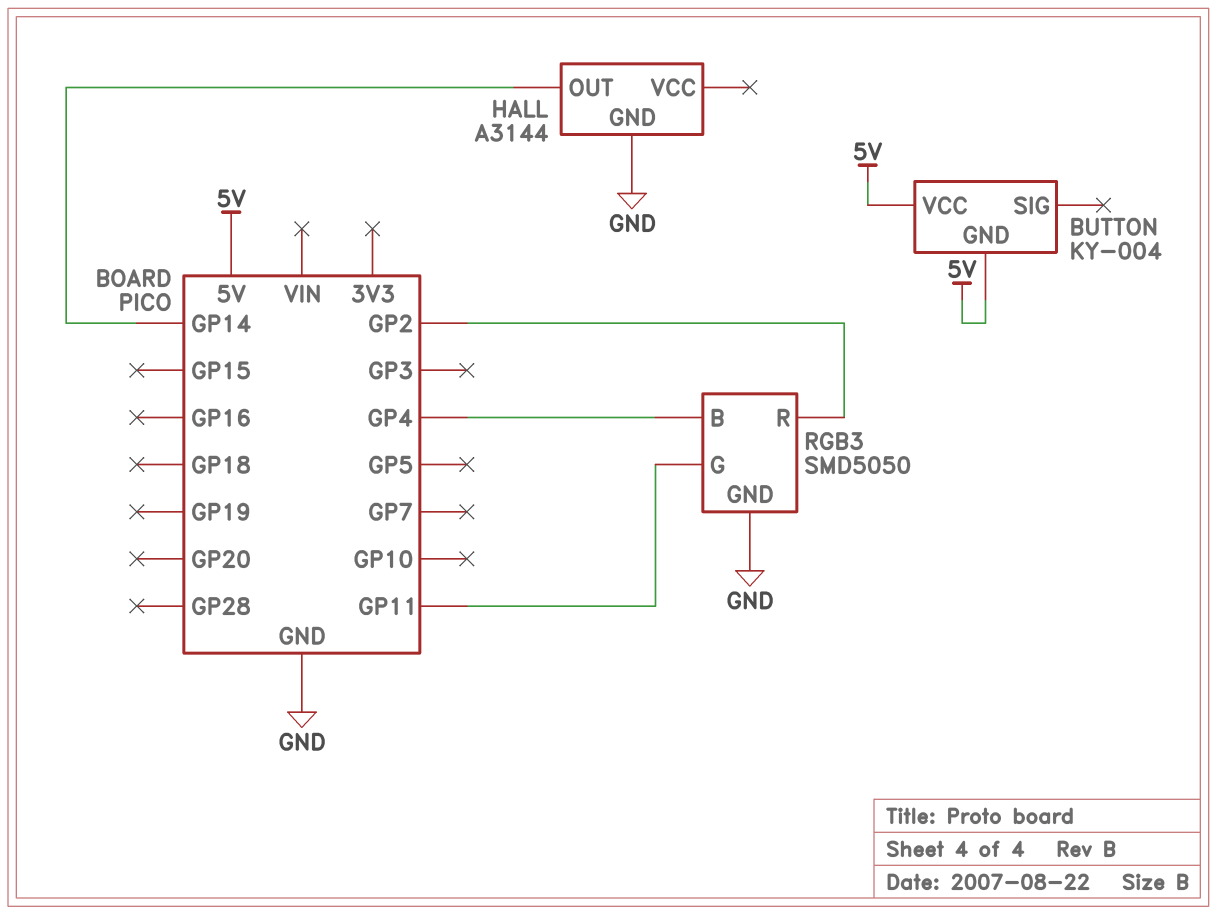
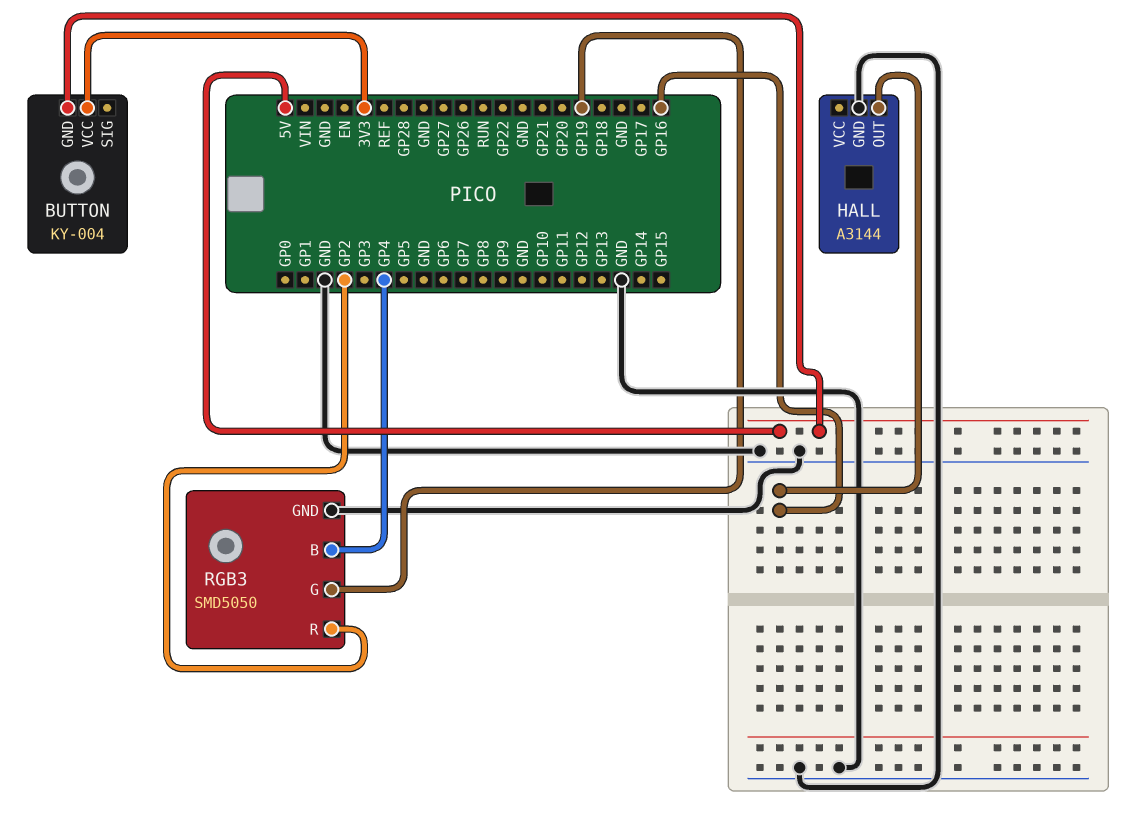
BUTTON pin VCC: 5V -> 3V3
HALL pin OUT: GP14 -> GP16
RGB3 pin G: GP11 -> GP19

